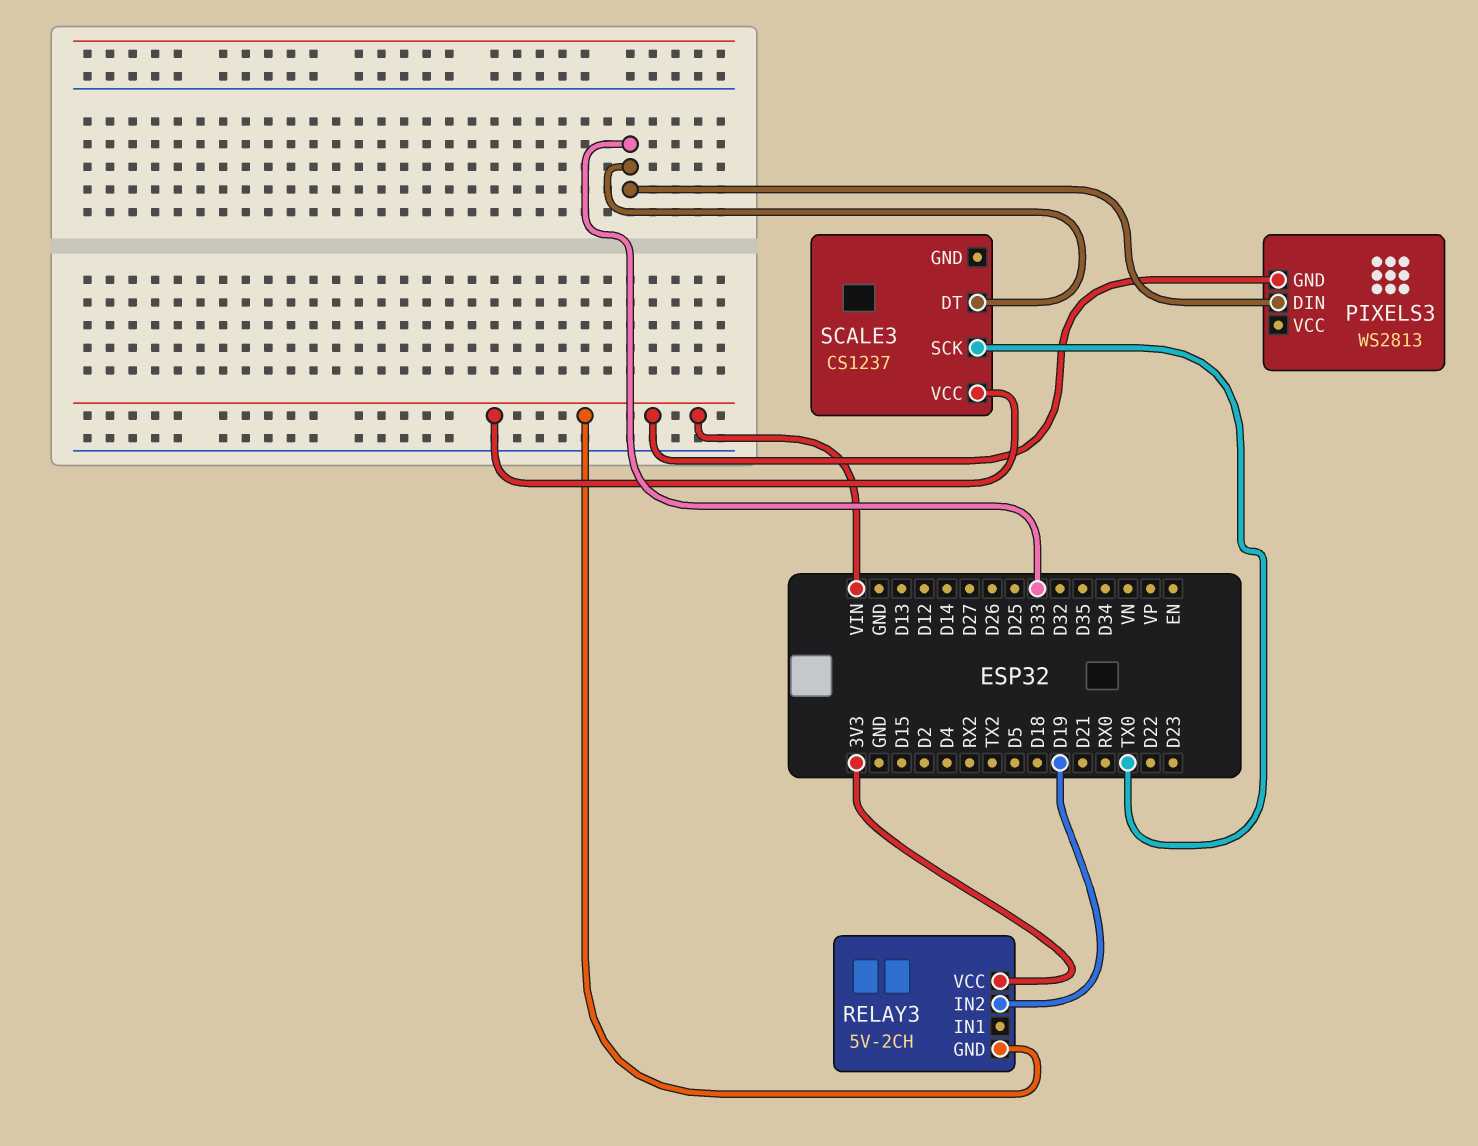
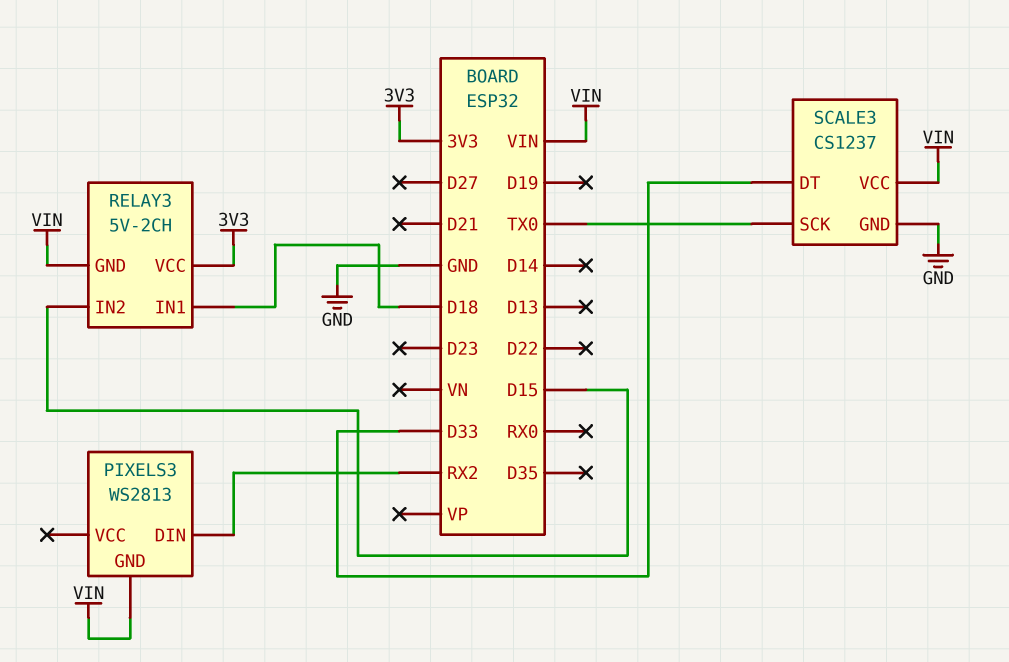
PIXELS3 pin DIN: D33 -> RX2
RELAY3 pin IN1: none -> D18
RELAY3 pin IN2: D19 -> D15
SCALE3 pin GND: none -> GND

